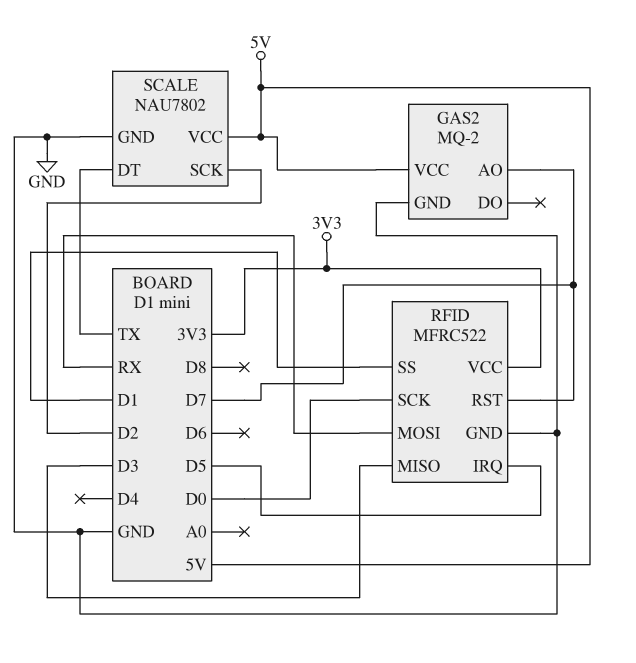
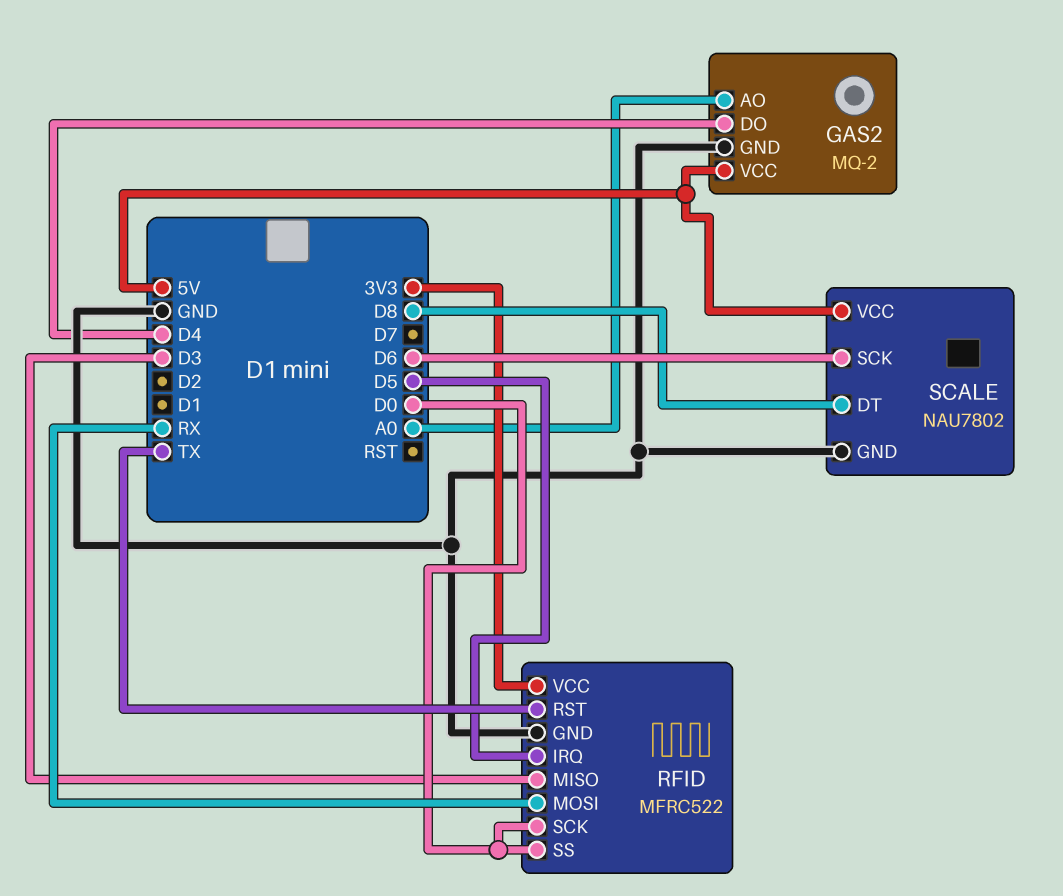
GAS2 pin AO: D7 -> A0
GAS2 pin DO: none -> D4
RFID pin RST: D7 -> TX
RFID pin SS: D1 -> D0
SCALE pin DT: TX -> D8
SCALE pin SCK: D2 -> D6

